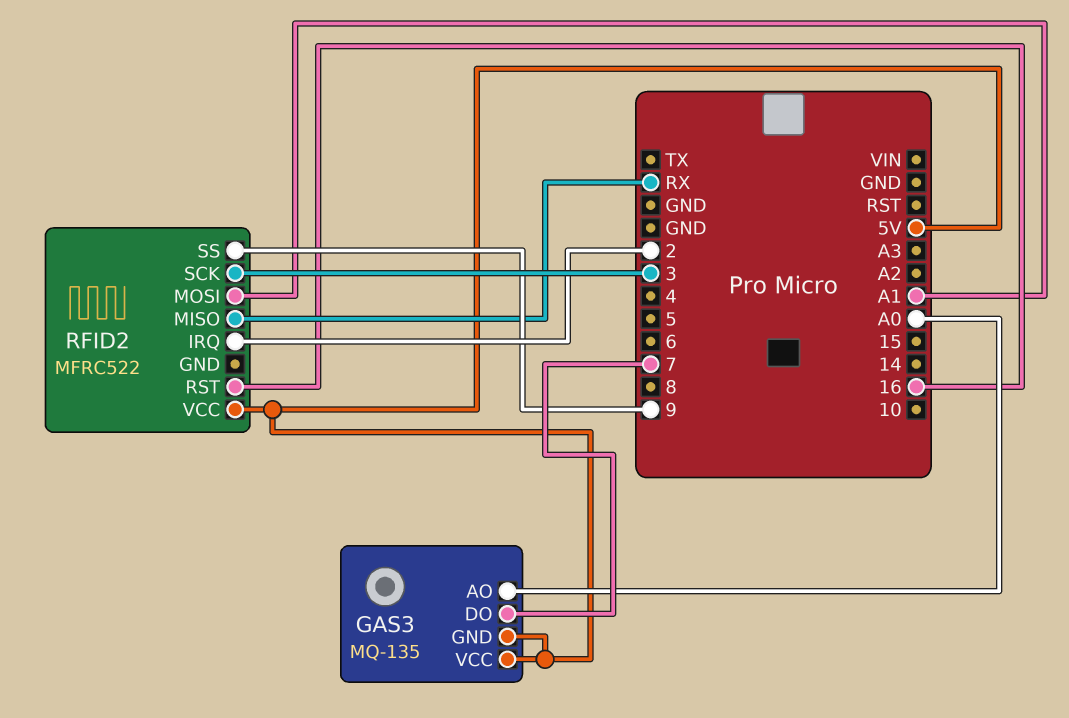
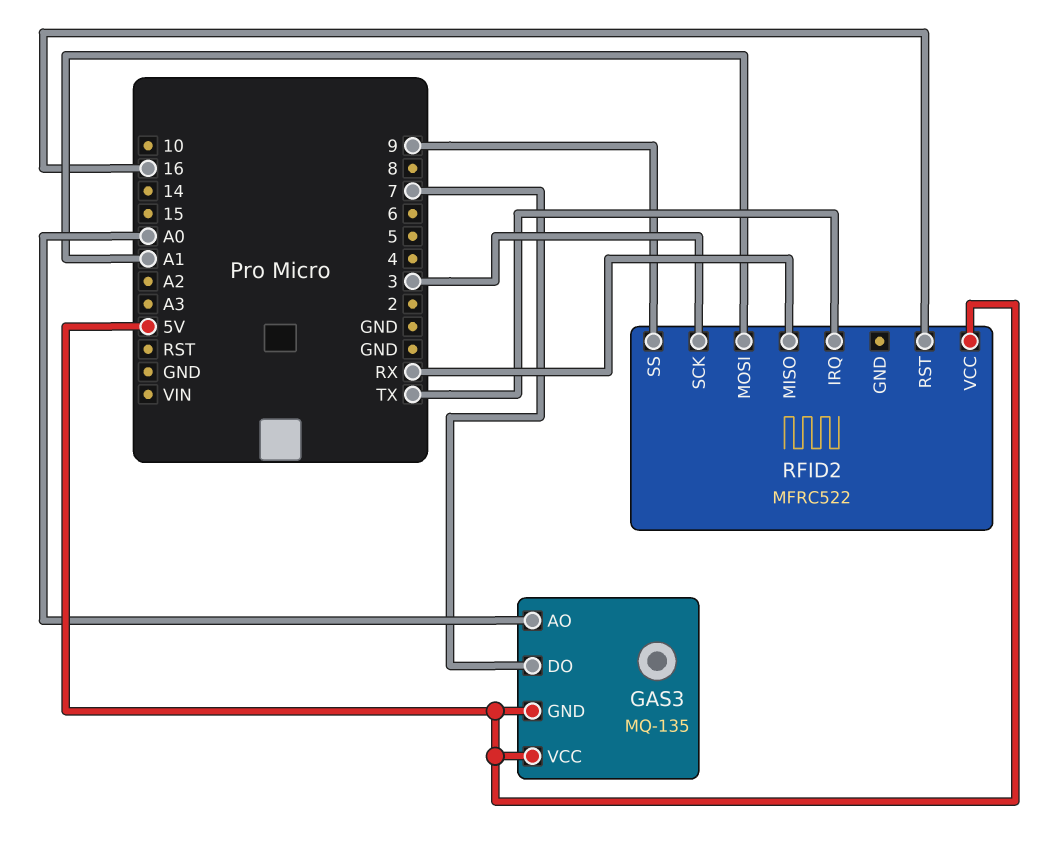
RFID2 pin IRQ: 2 -> TX

